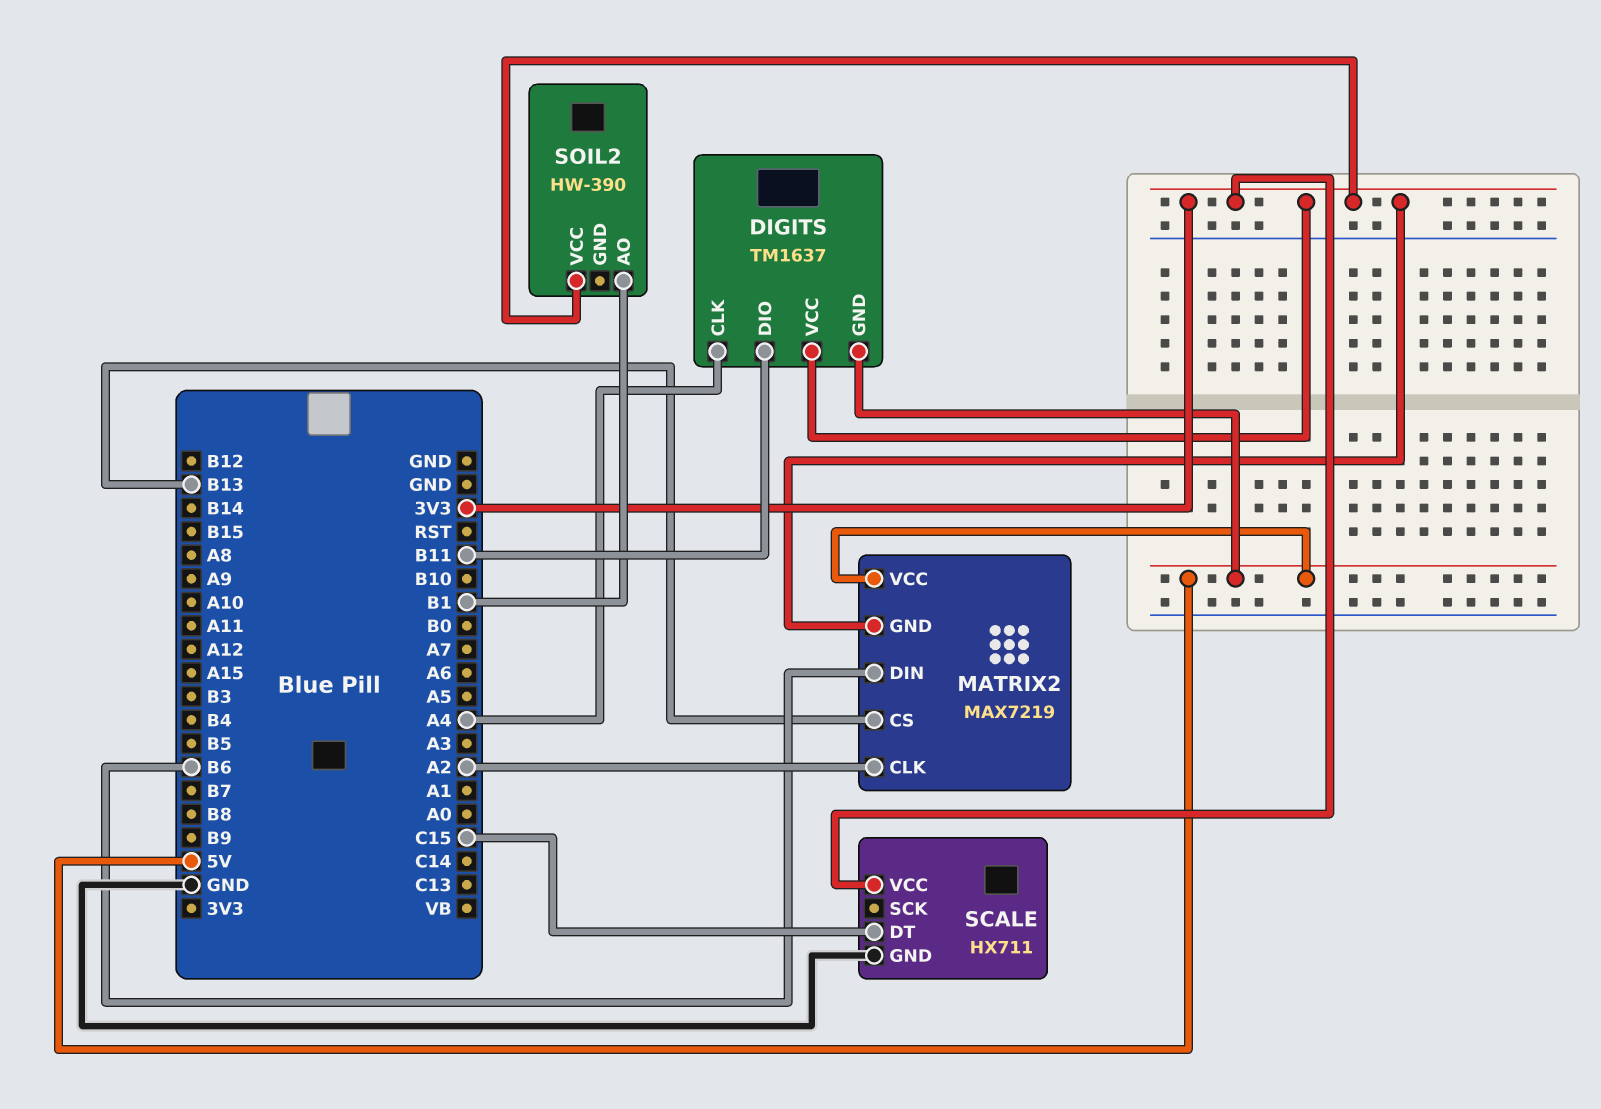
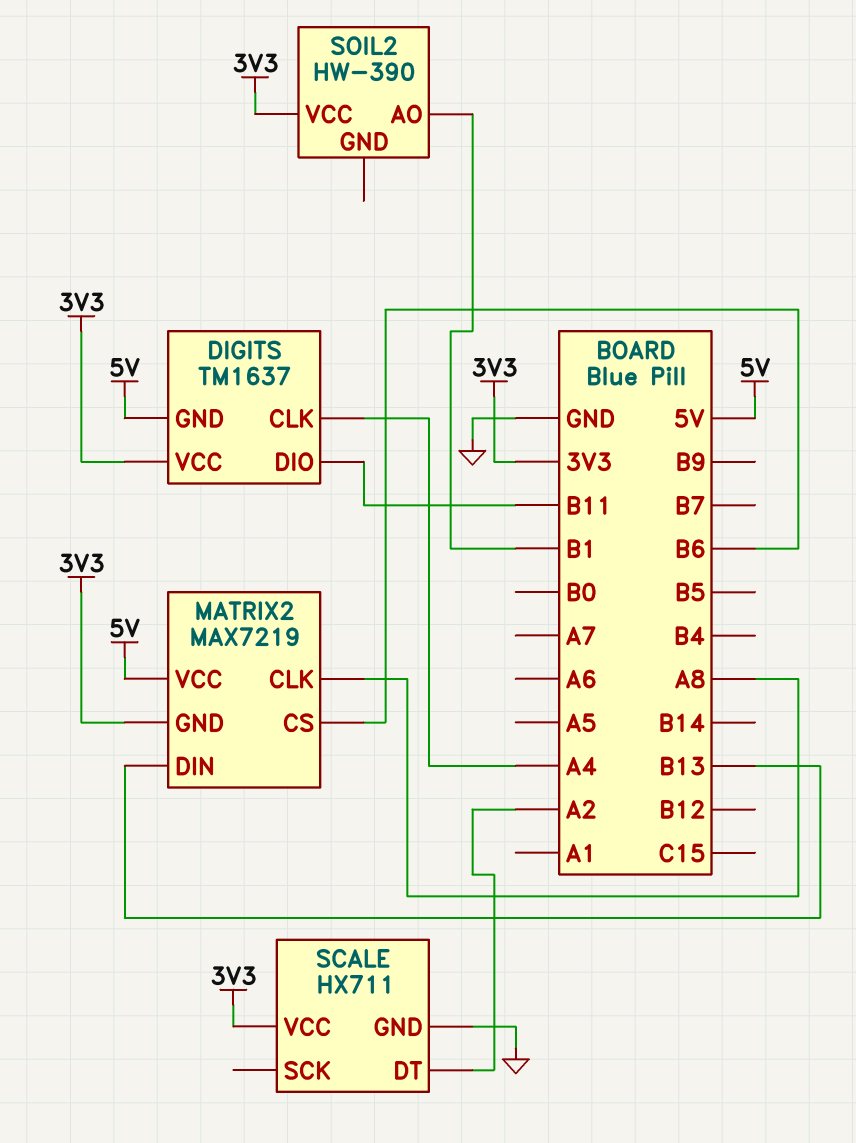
MATRIX2 pin CLK: A2 -> A8
MATRIX2 pin CS: B13 -> B6
MATRIX2 pin DIN: B6 -> B13
SCALE pin DT: C15 -> A2

